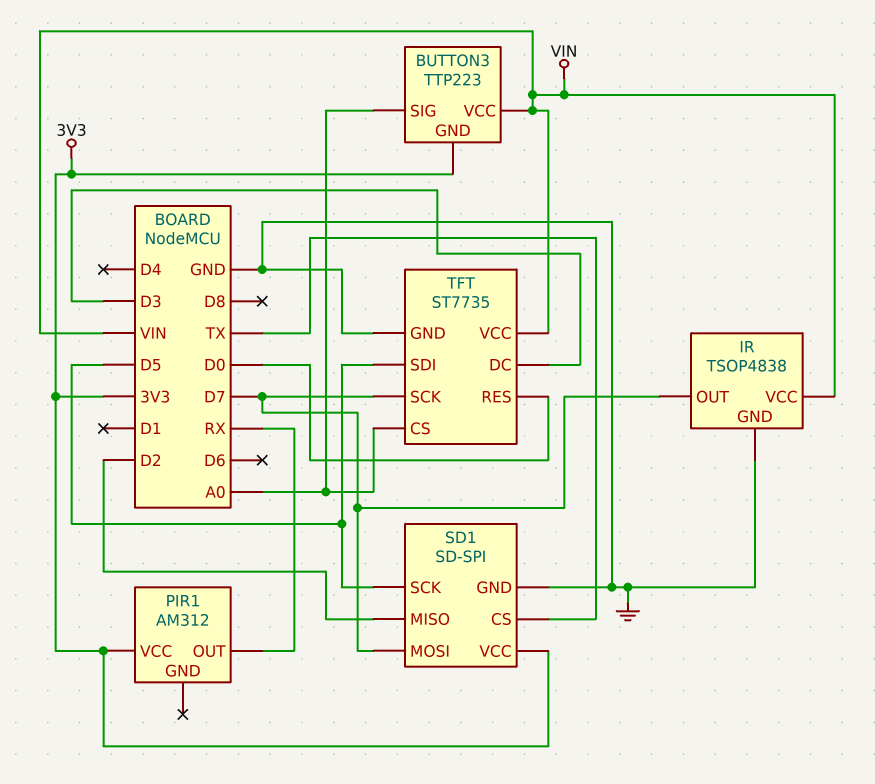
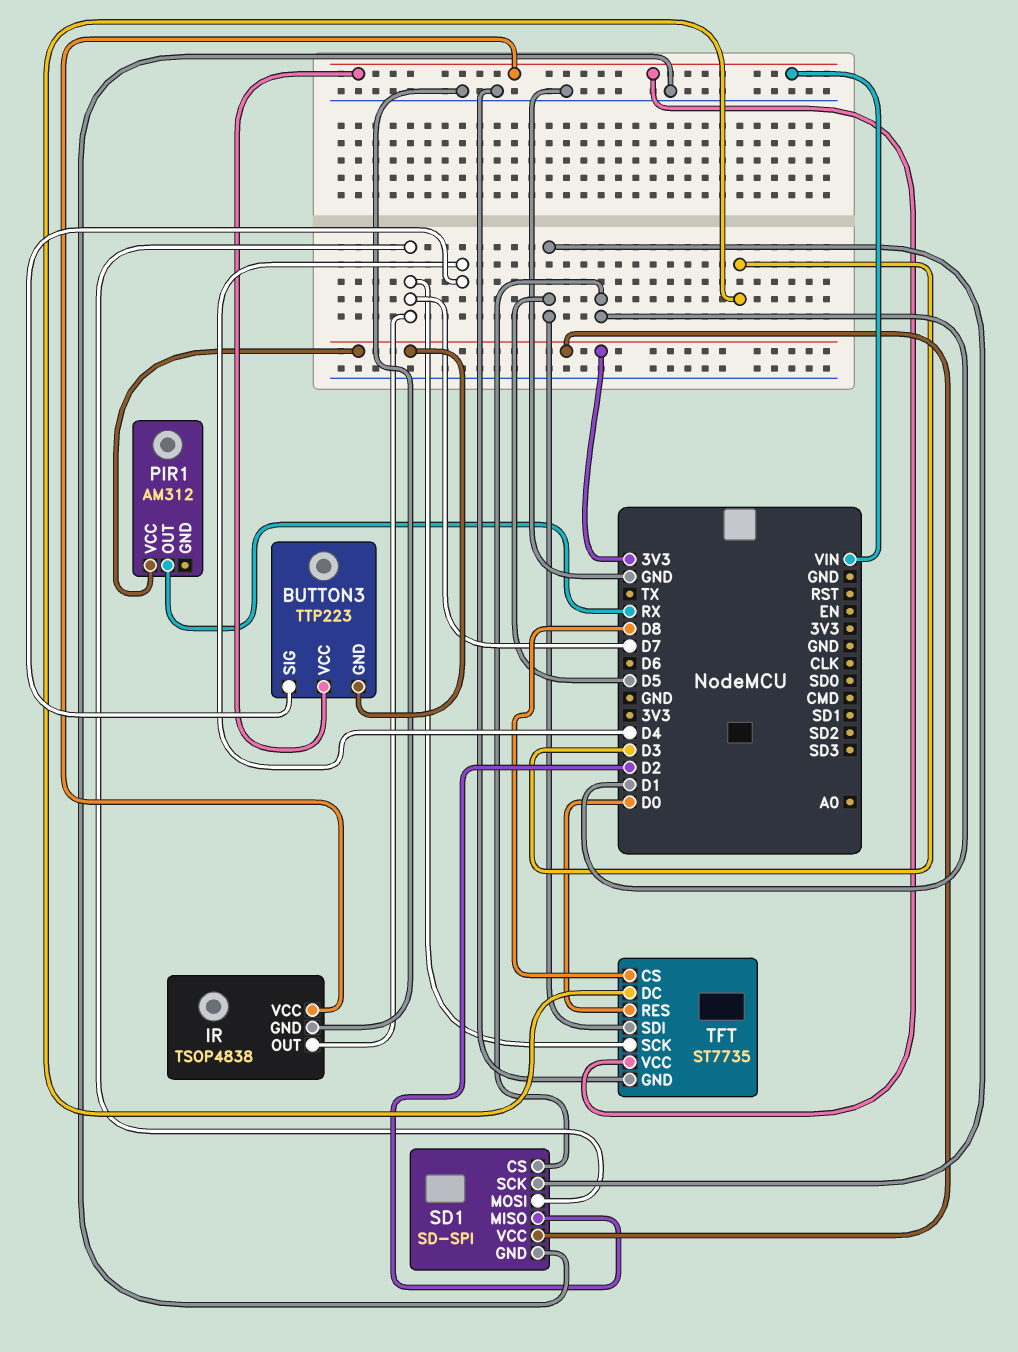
BUTTON3 pin SIG: A0 -> D4
SD1 pin CS: TX -> D1
TFT pin CS: A0 -> D8

